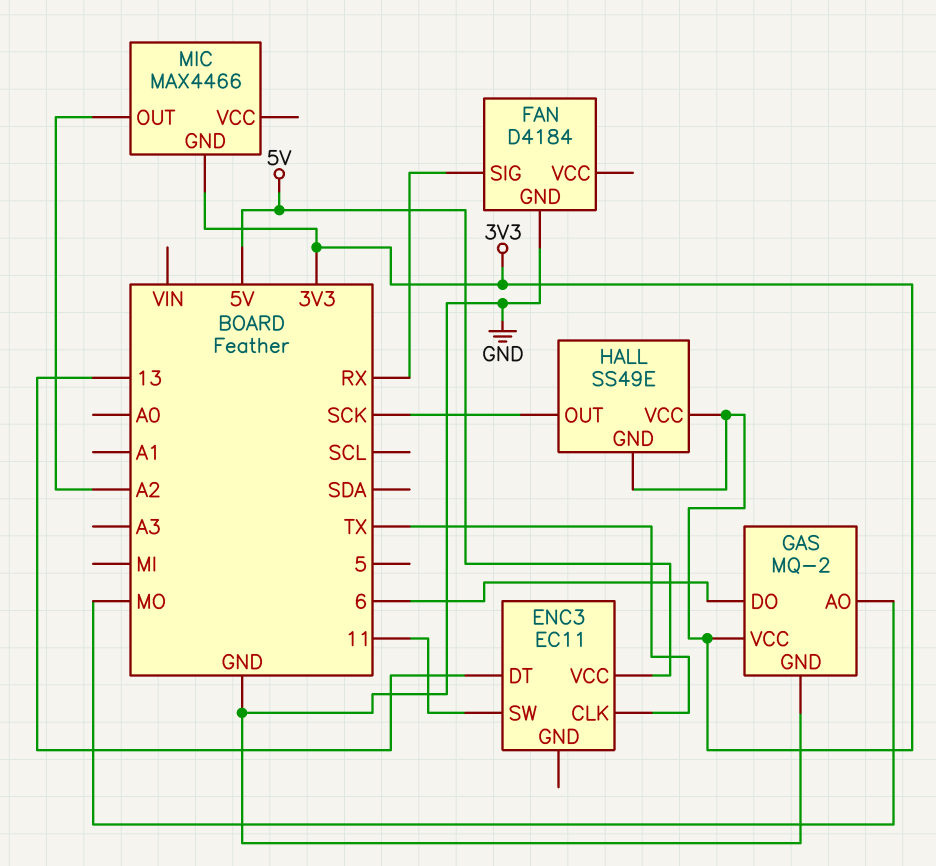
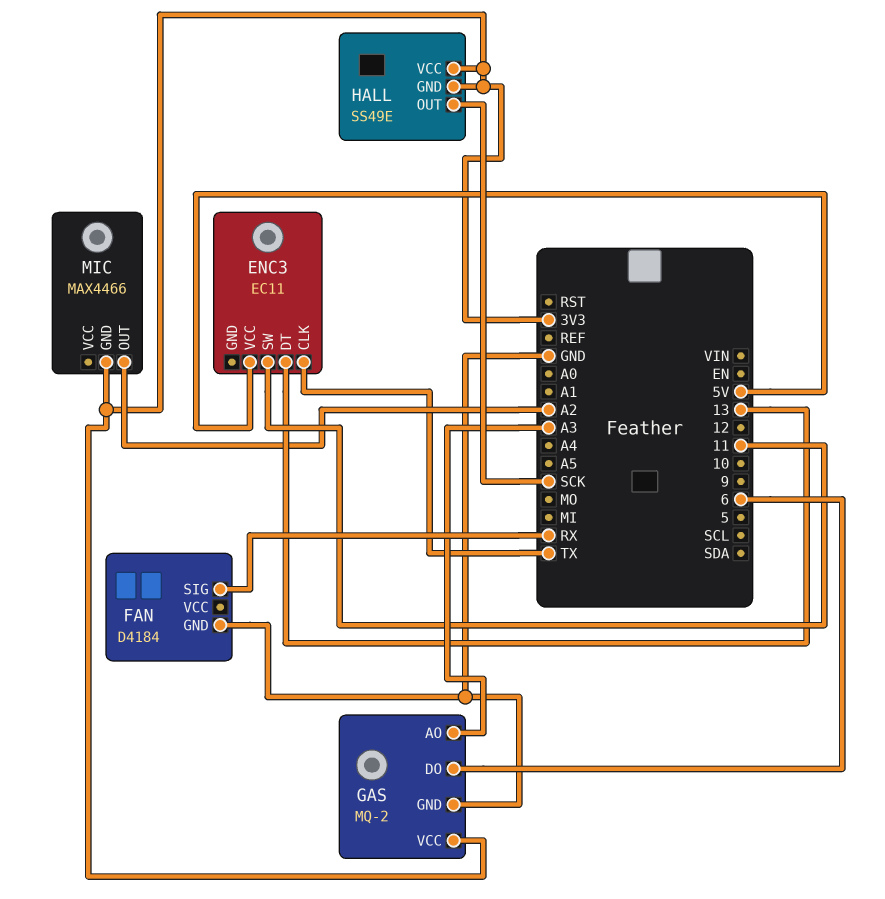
GAS pin AO: MO -> A3

